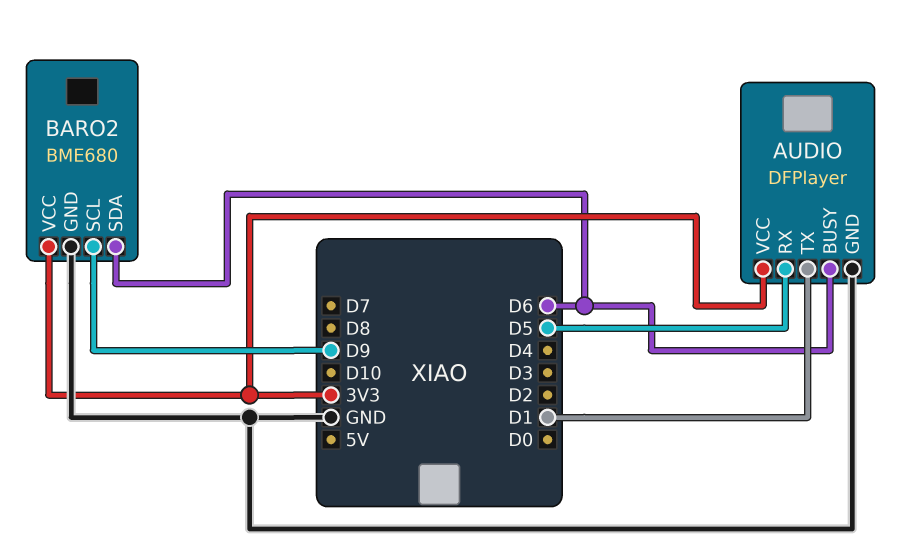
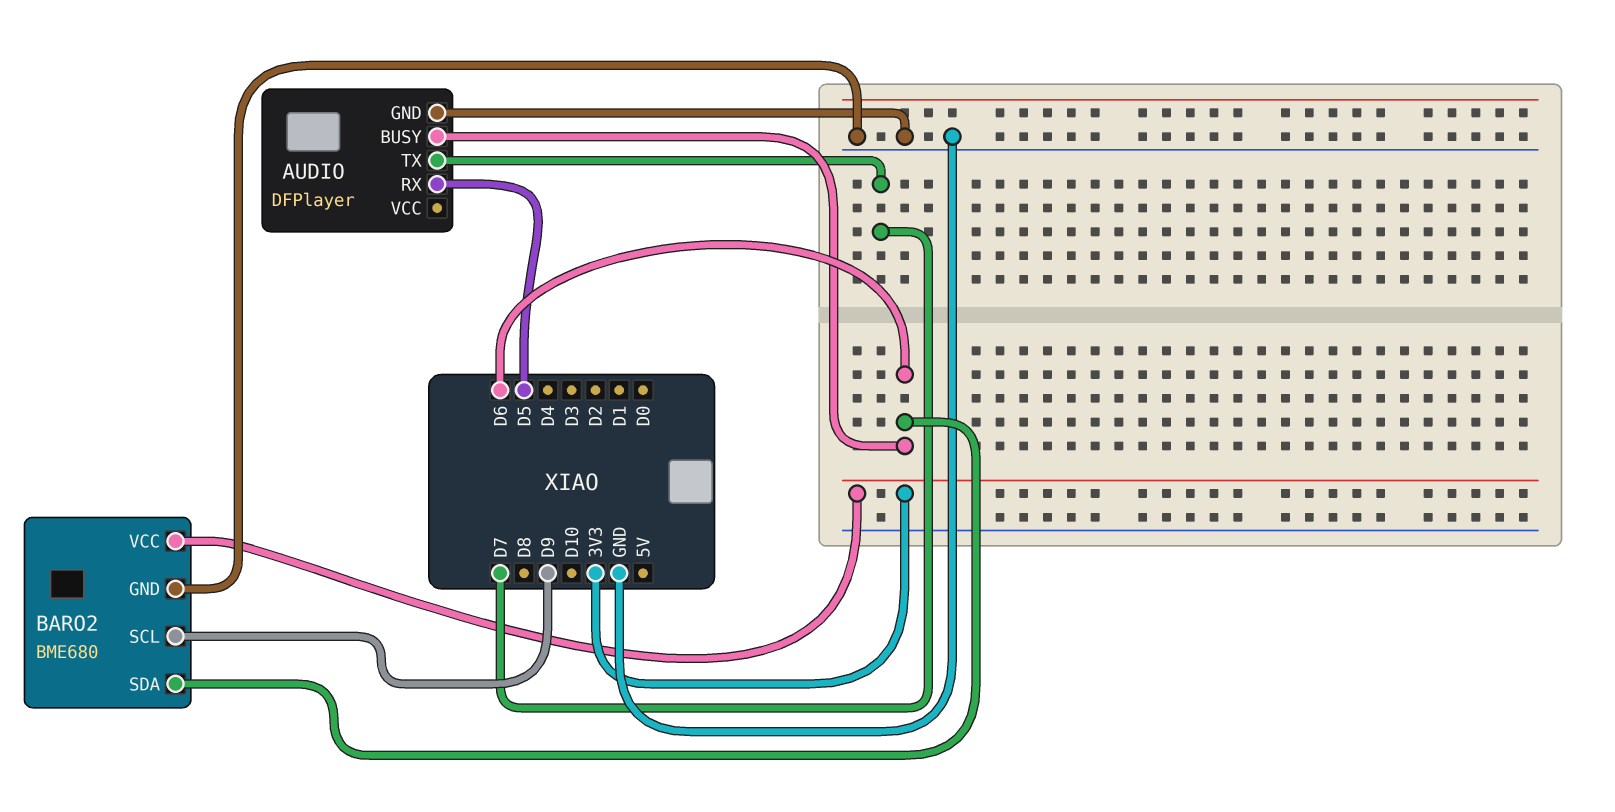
AUDIO pin TX: D1 -> D7
AUDIO pin VCC: 3V3 -> none

